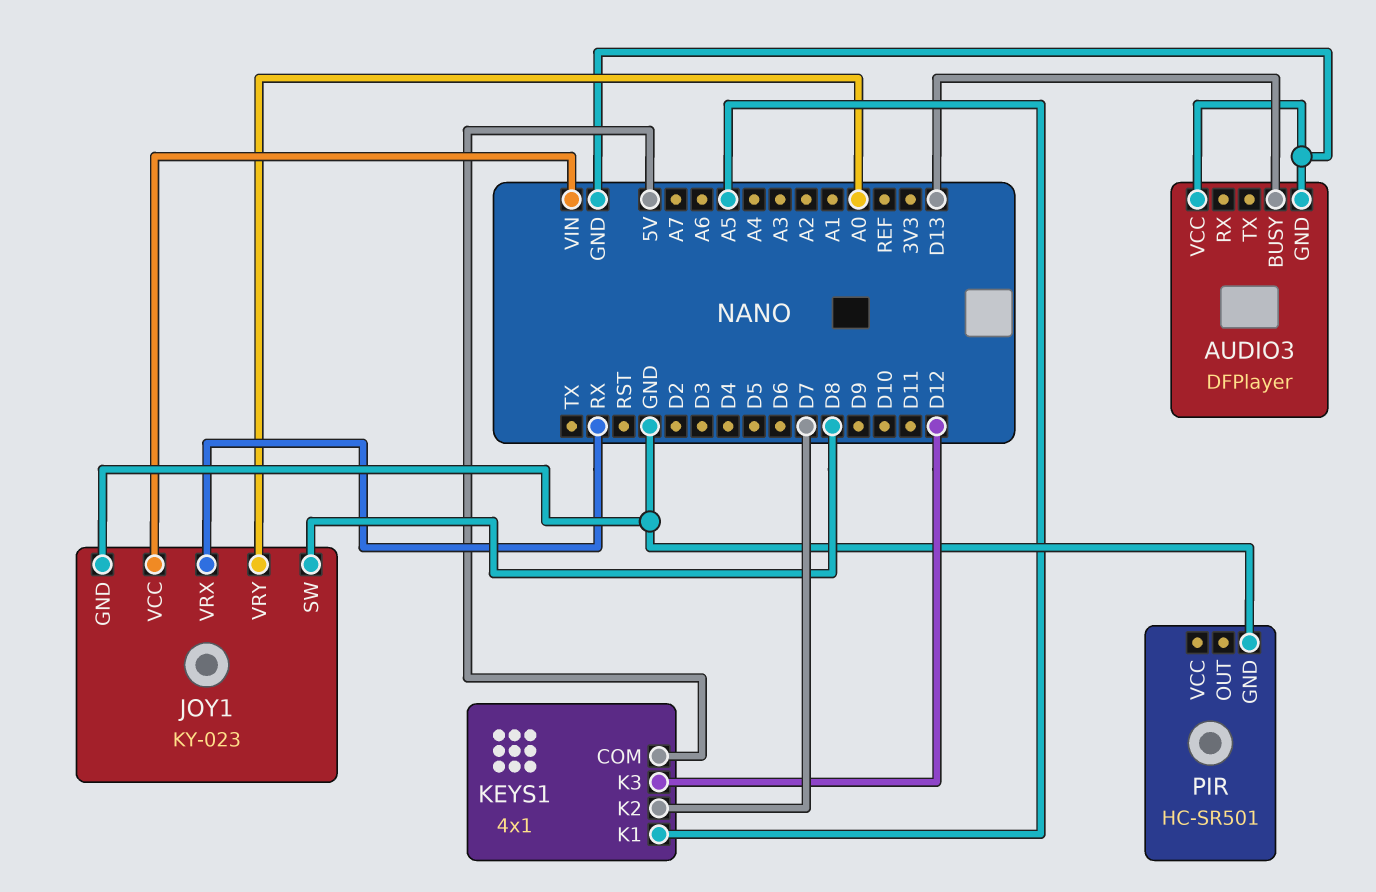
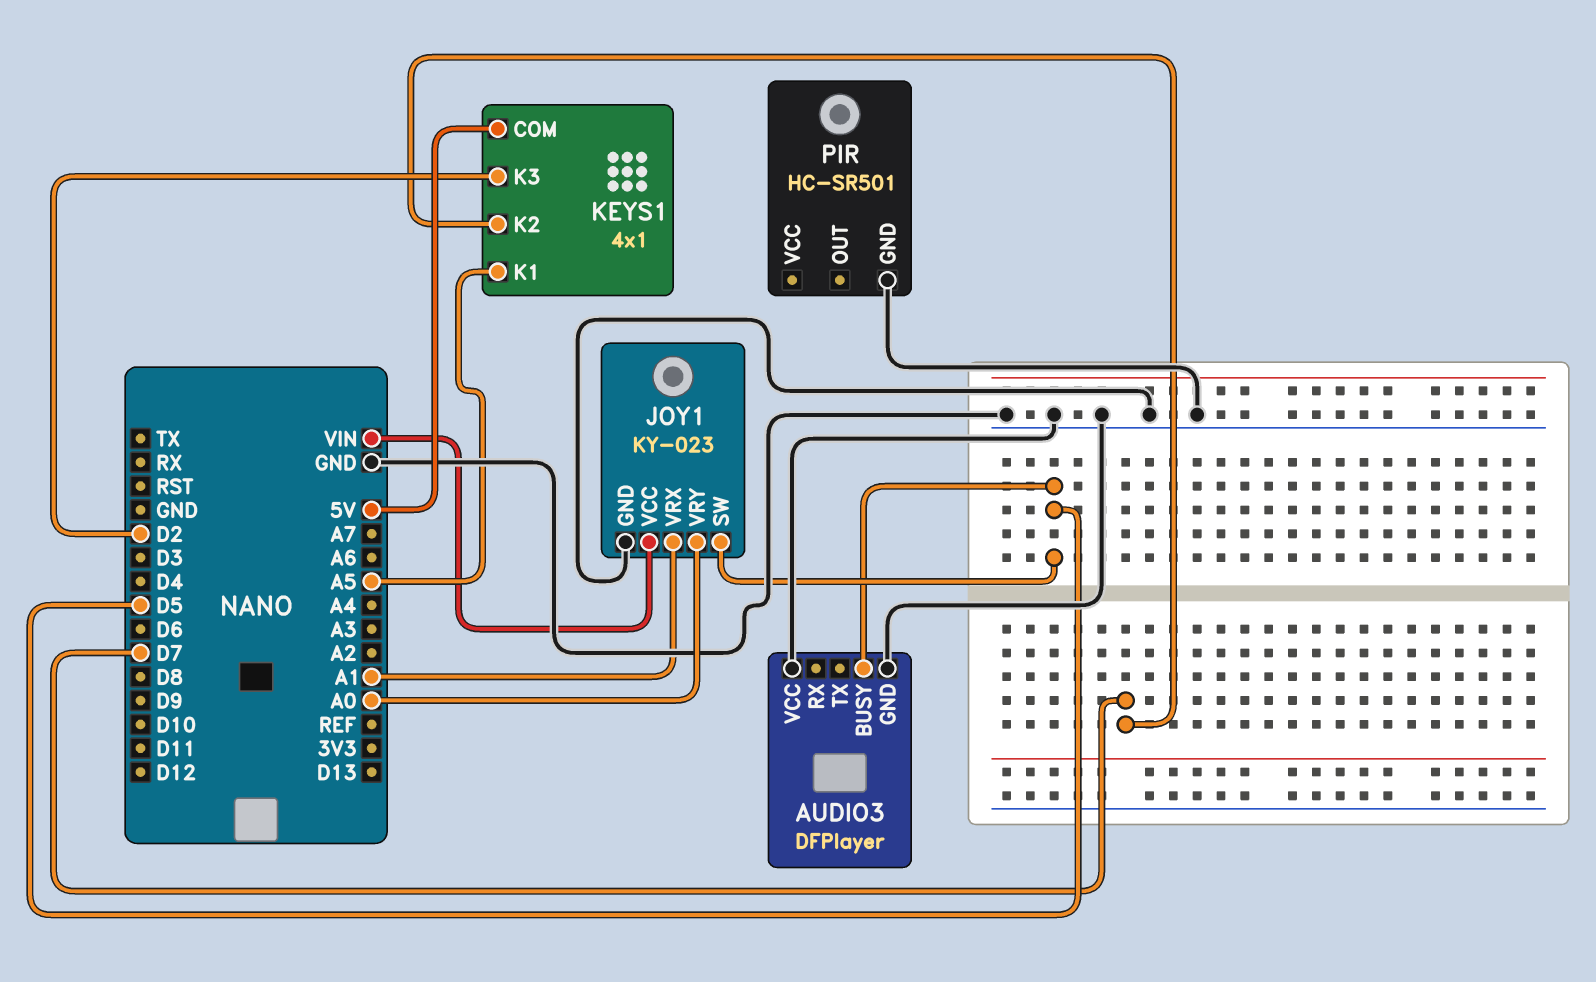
AUDIO3 pin BUSY: D13 -> D5
JOY1 pin SW: D8 -> D5
JOY1 pin VRX: RX -> A1
KEYS1 pin K3: D12 -> D2

